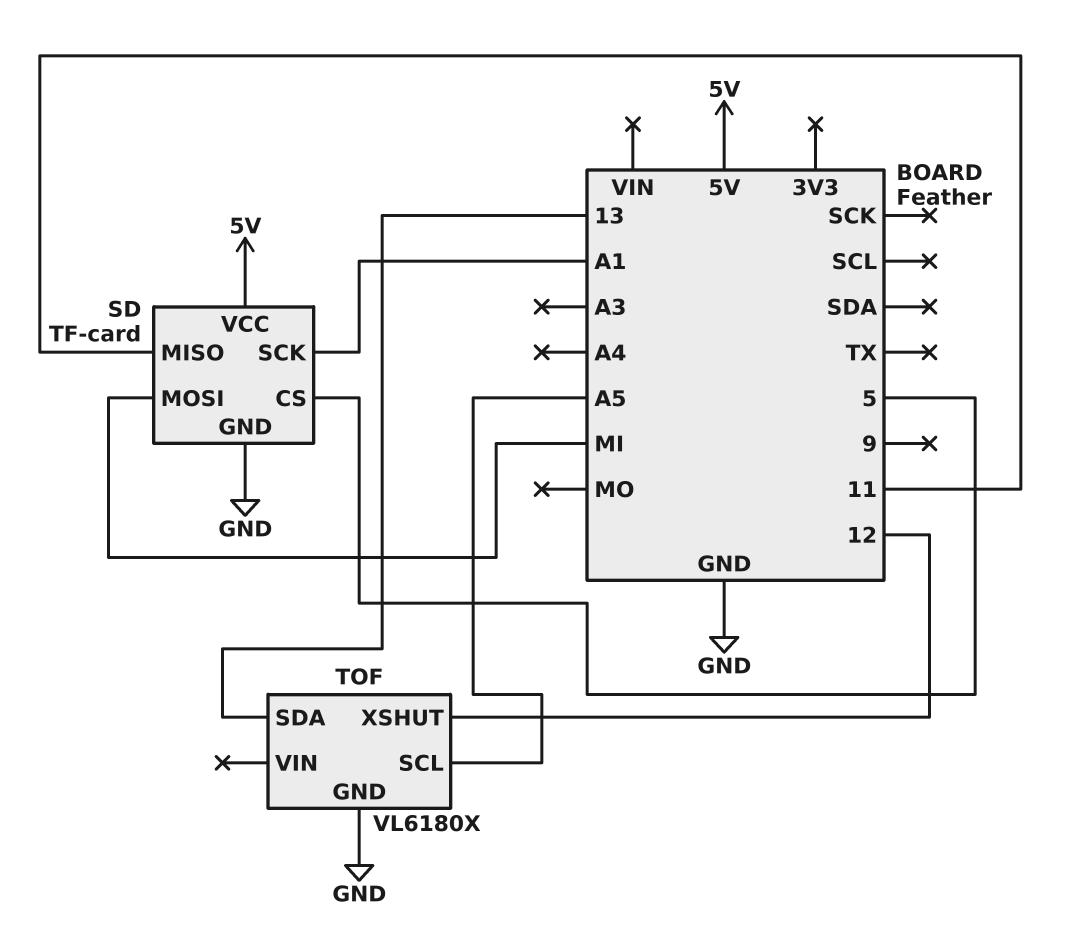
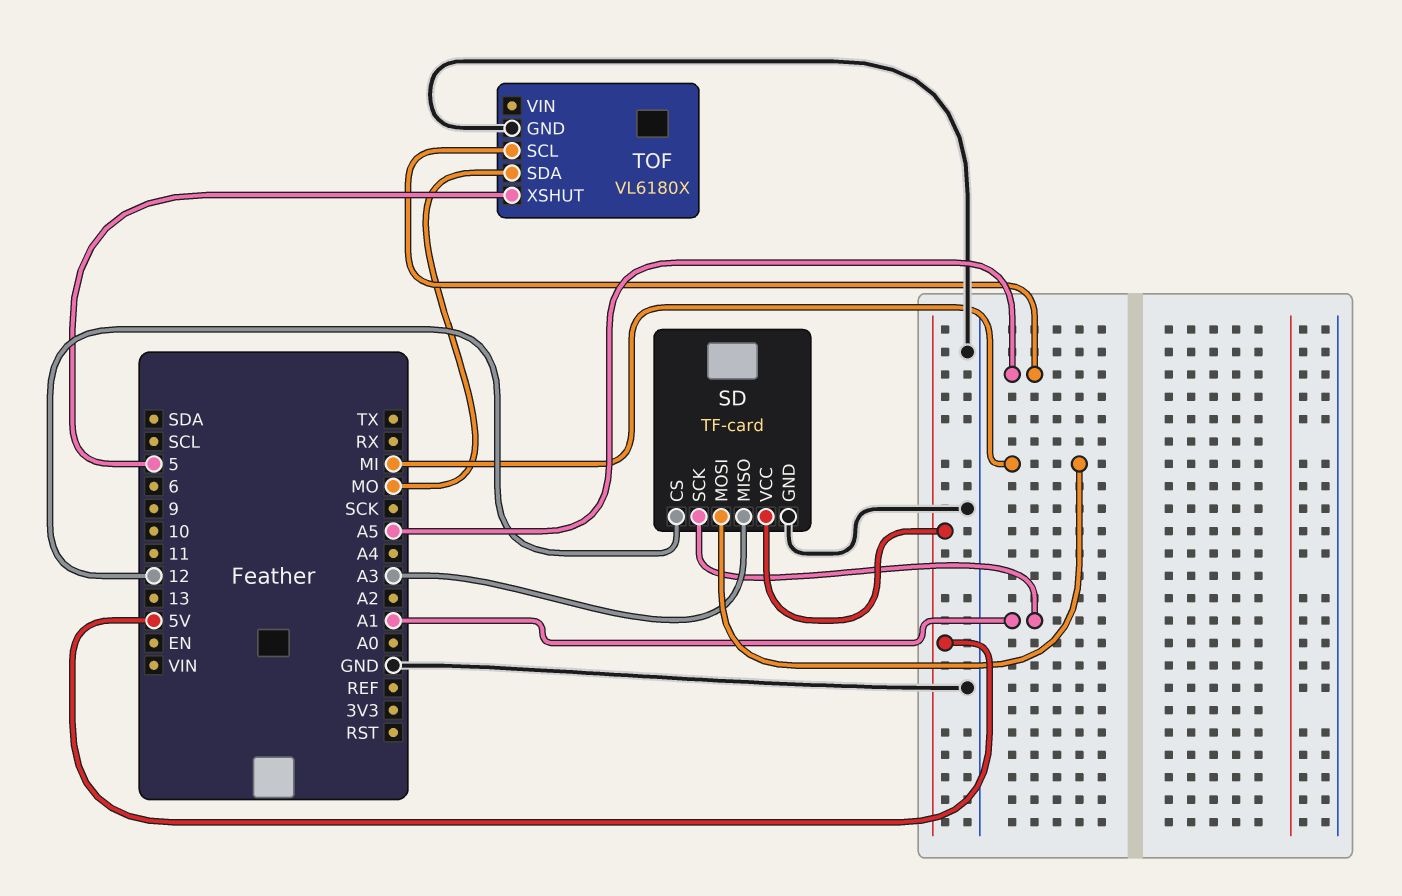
SD pin CS: 5 -> 12
SD pin MISO: 11 -> A3
TOF pin SDA: 13 -> MO
TOF pin XSHUT: 12 -> 5

